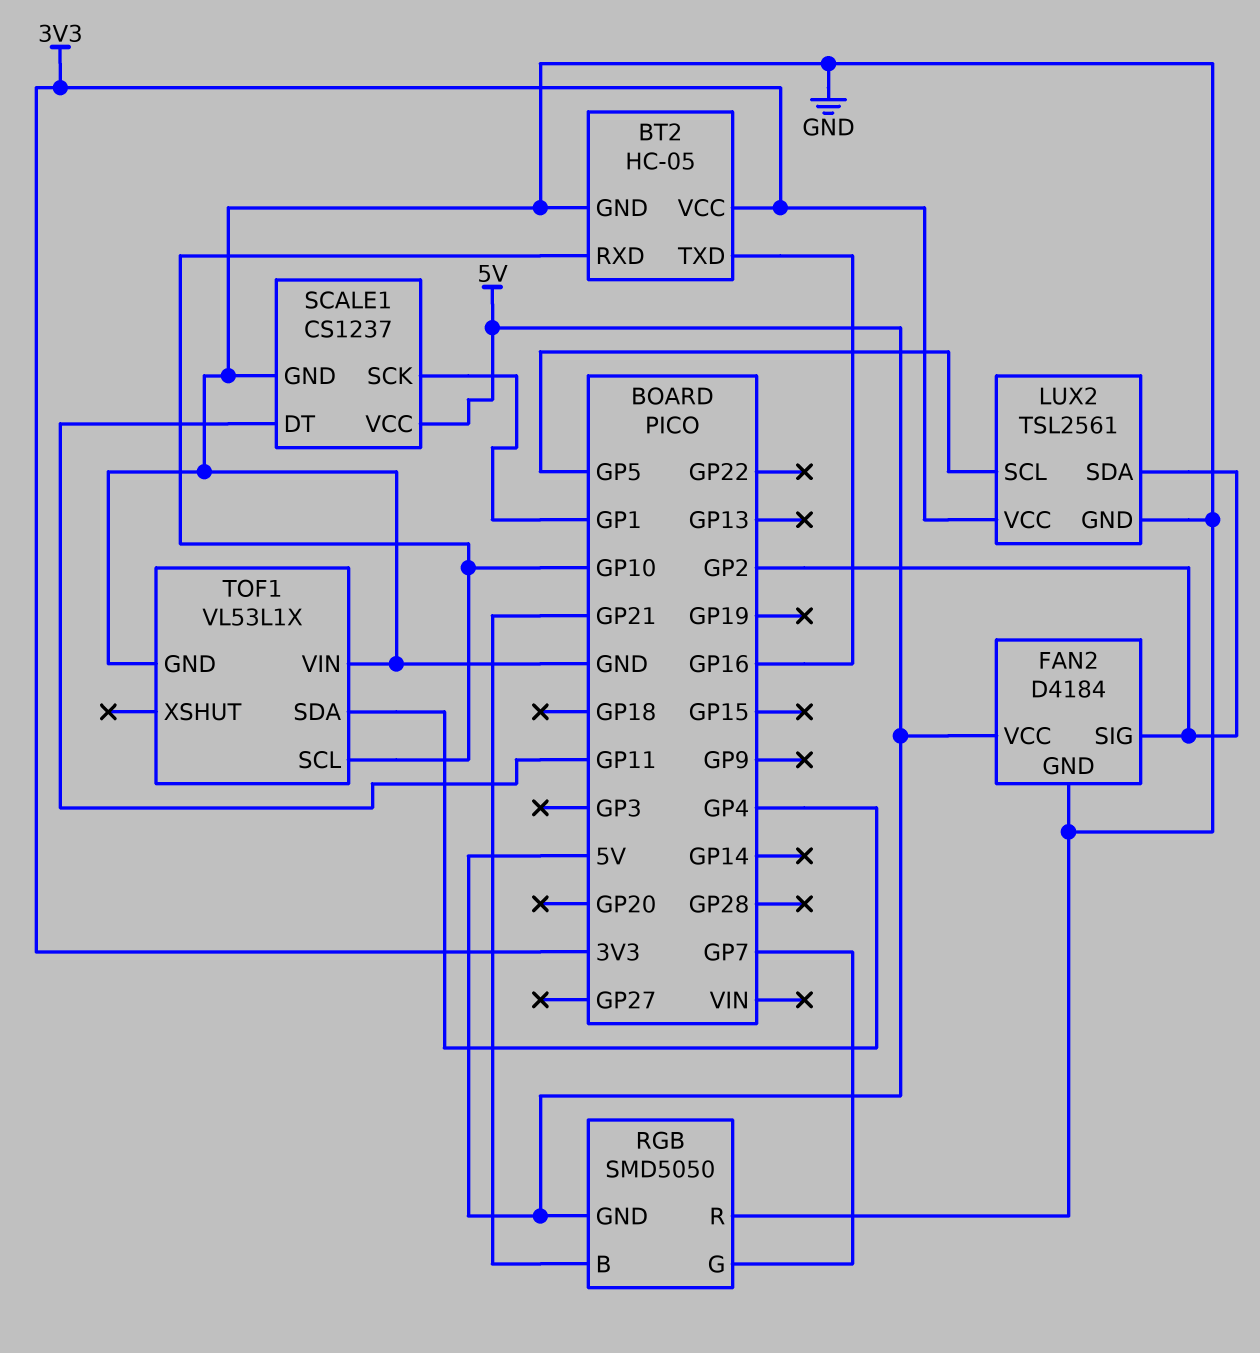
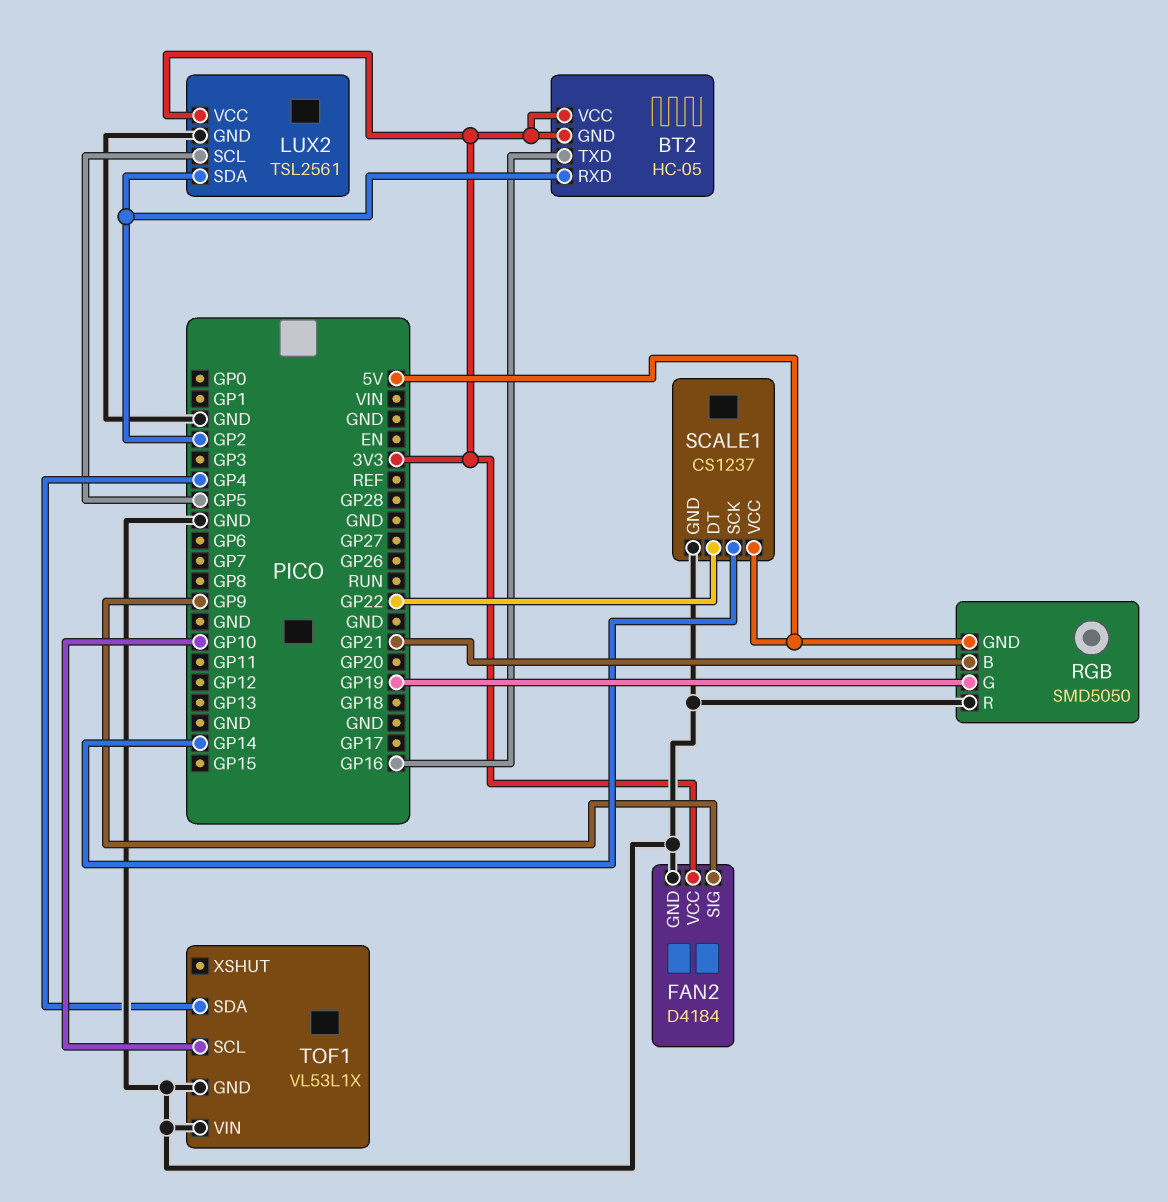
BT2 pin GND: GND -> 3V3
BT2 pin RXD: GP10 -> GP2
FAN2 pin SIG: GP2 -> GP9
FAN2 pin VCC: 5V -> 3V3
RGB pin G: GP7 -> GP19
SCALE1 pin DT: GP11 -> GP22
SCALE1 pin SCK: GP1 -> GP14

